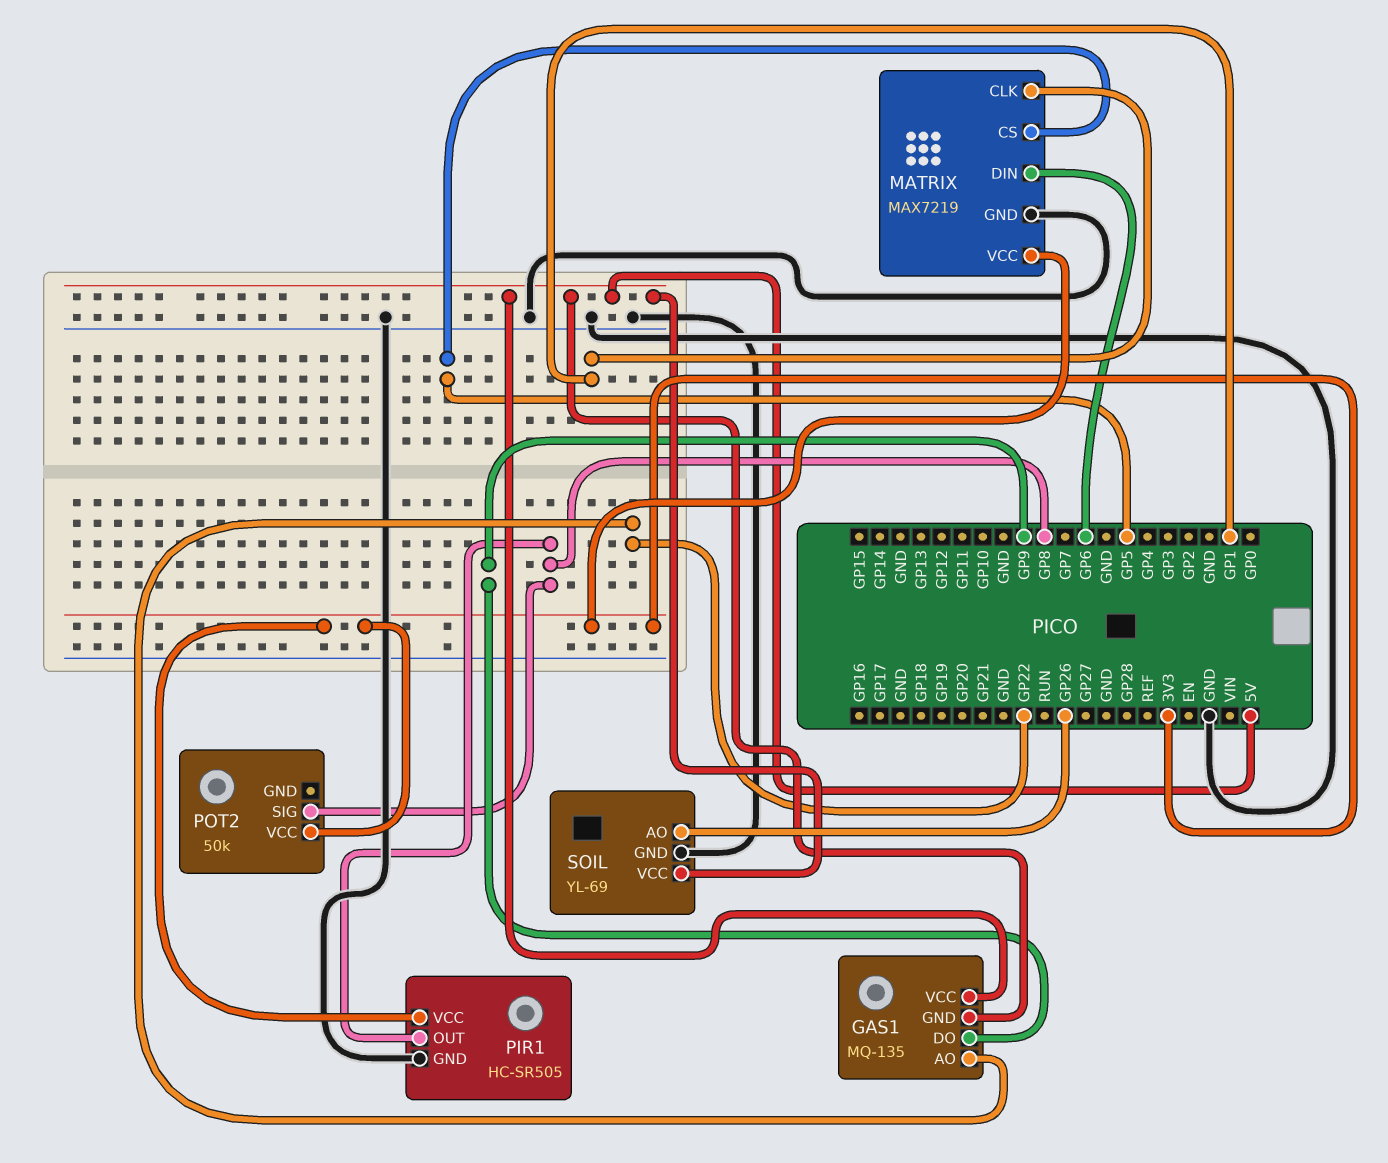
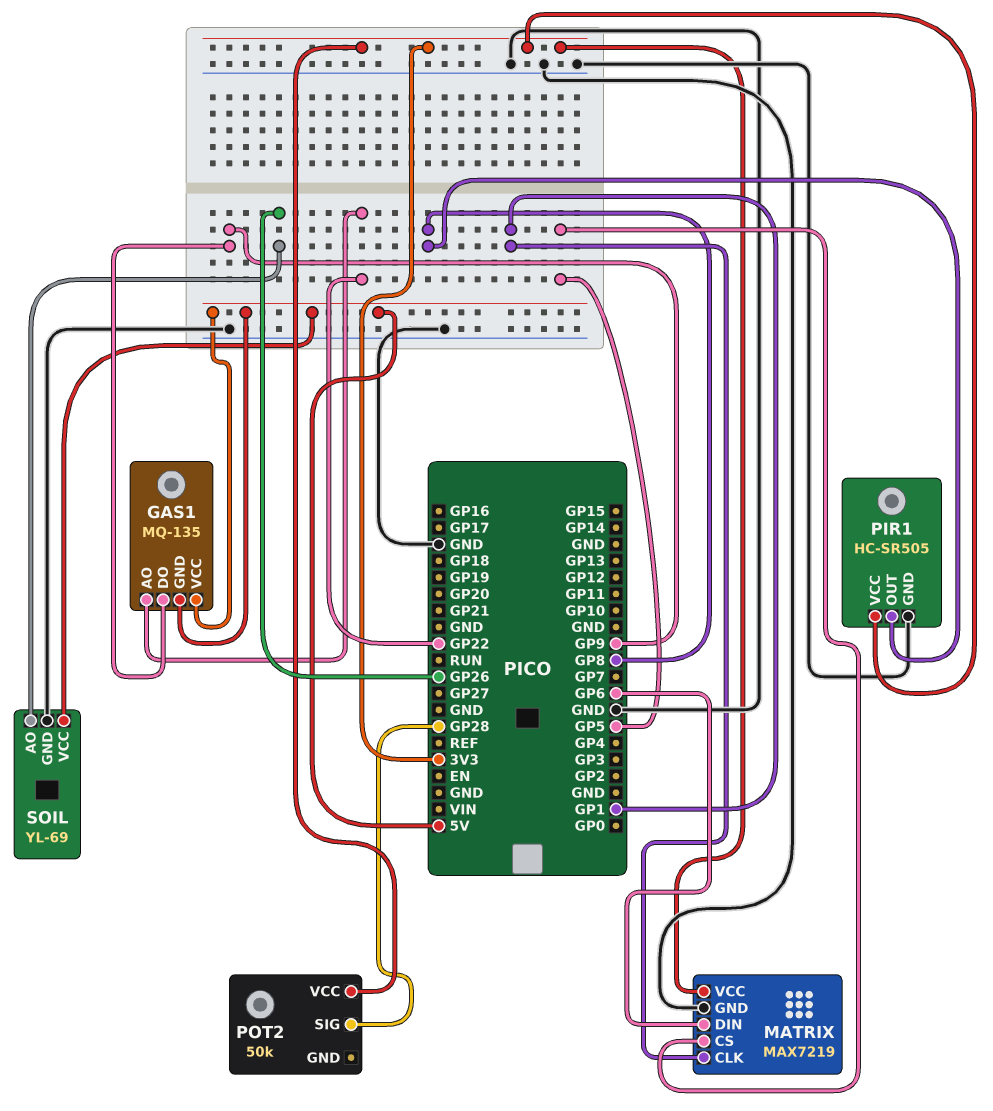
POT2 pin SIG: GP8 -> GP28

